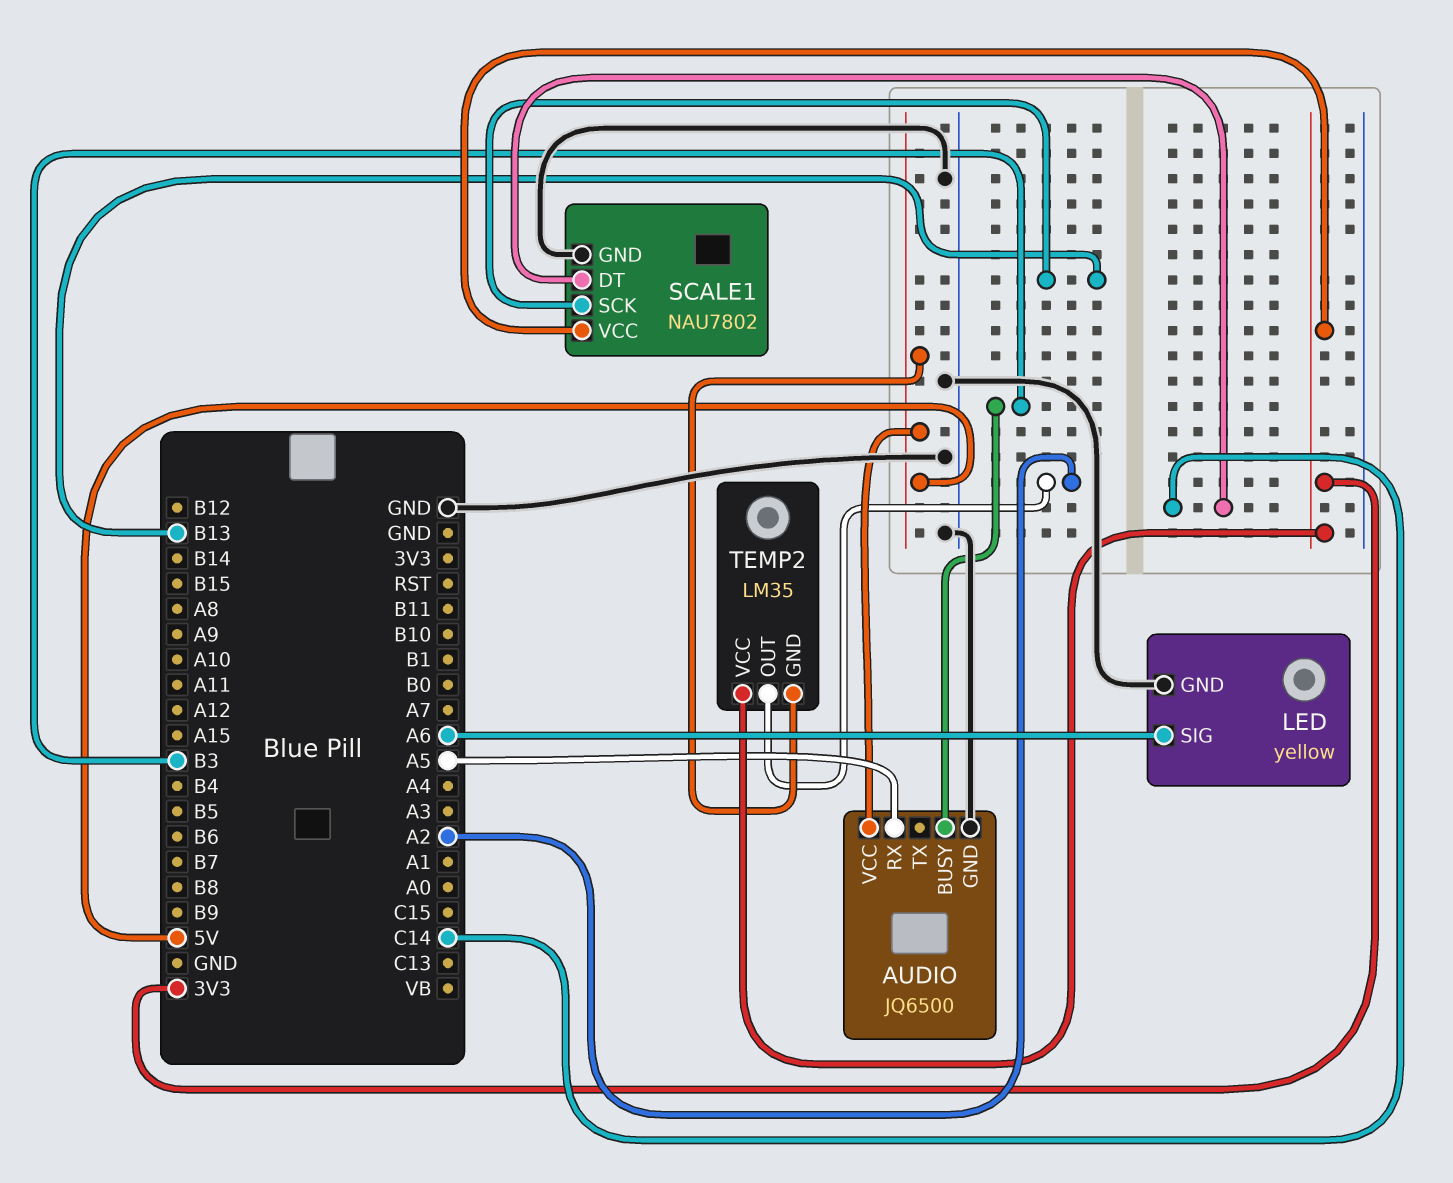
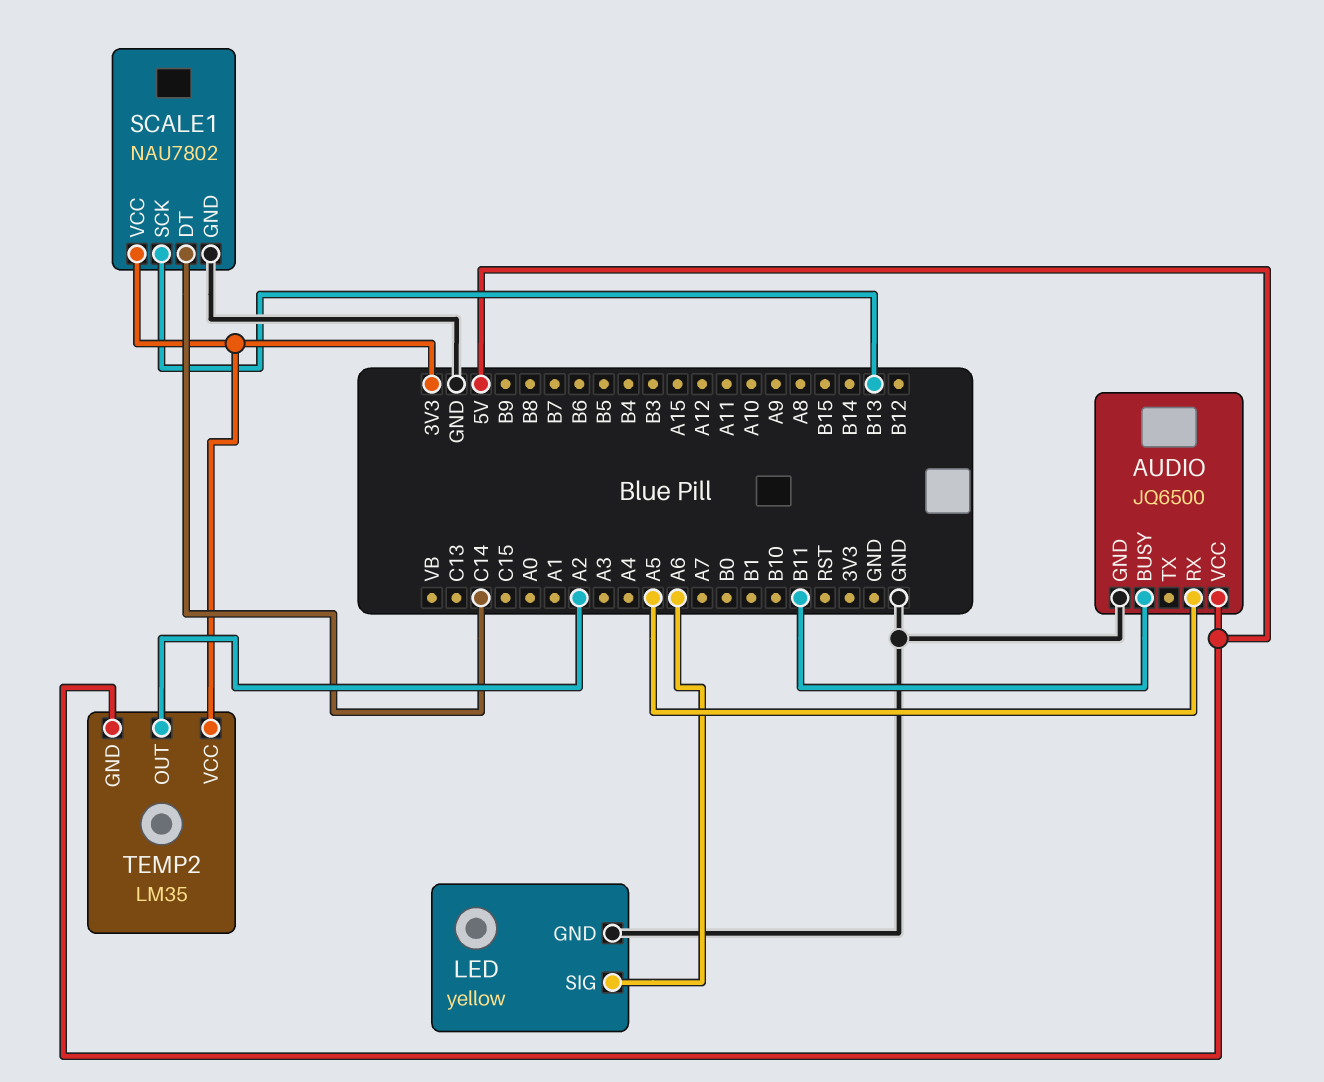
AUDIO pin BUSY: B3 -> B11

